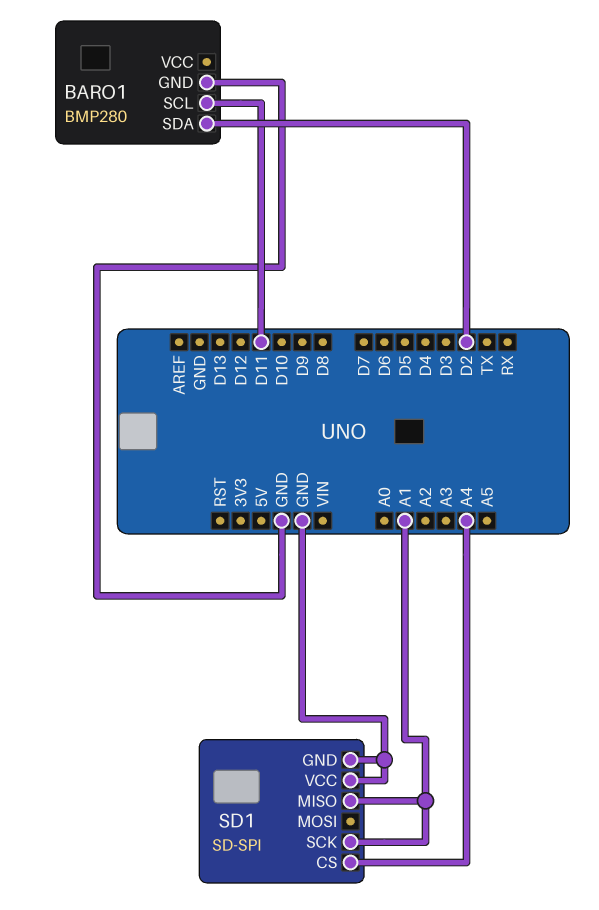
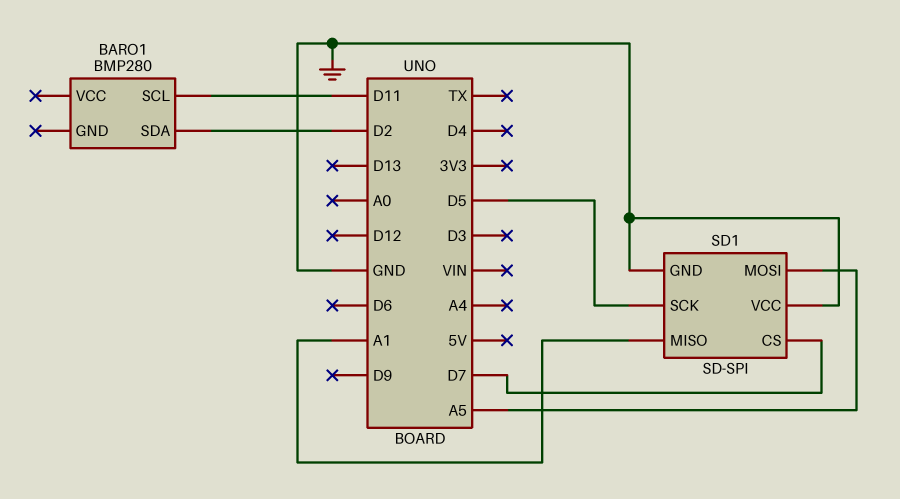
BARO1 pin GND: GND -> none
SD1 pin CS: A4 -> D7
SD1 pin MOSI: none -> A5
SD1 pin SCK: A1 -> D5

